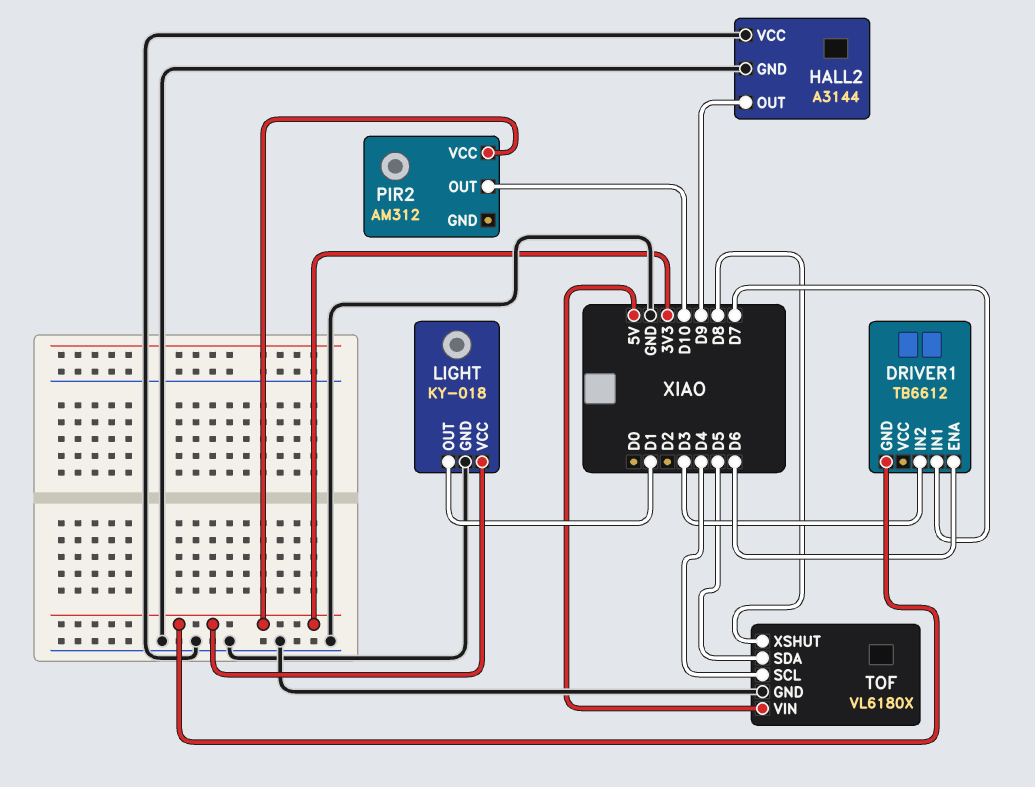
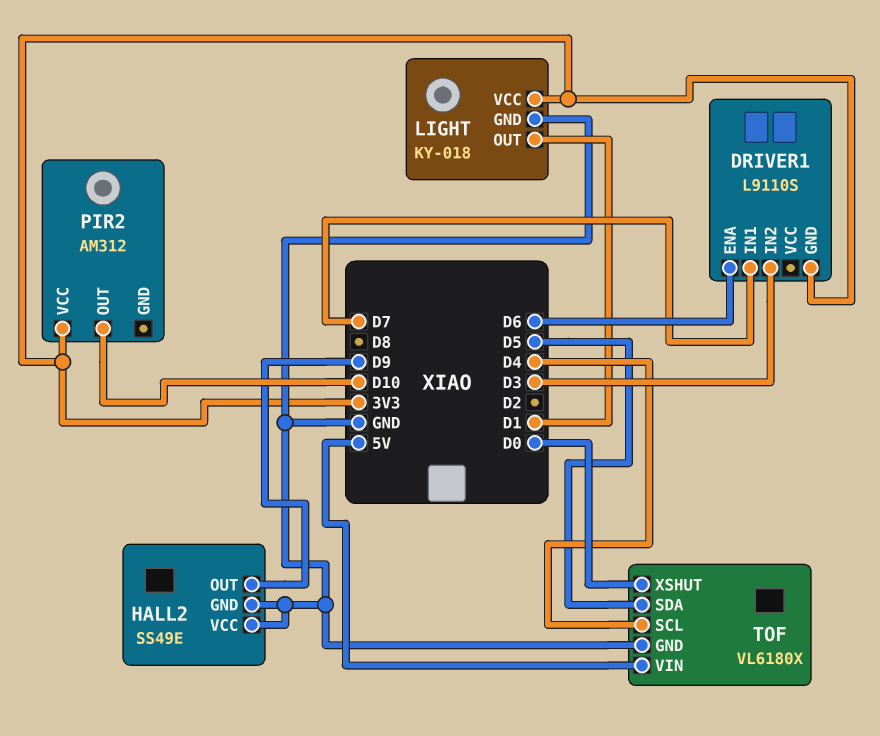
DRIVER1: TB6612 -> L9110S
HALL2: A3144 -> SS49E
TOF pin XSHUT: D8 -> D0

